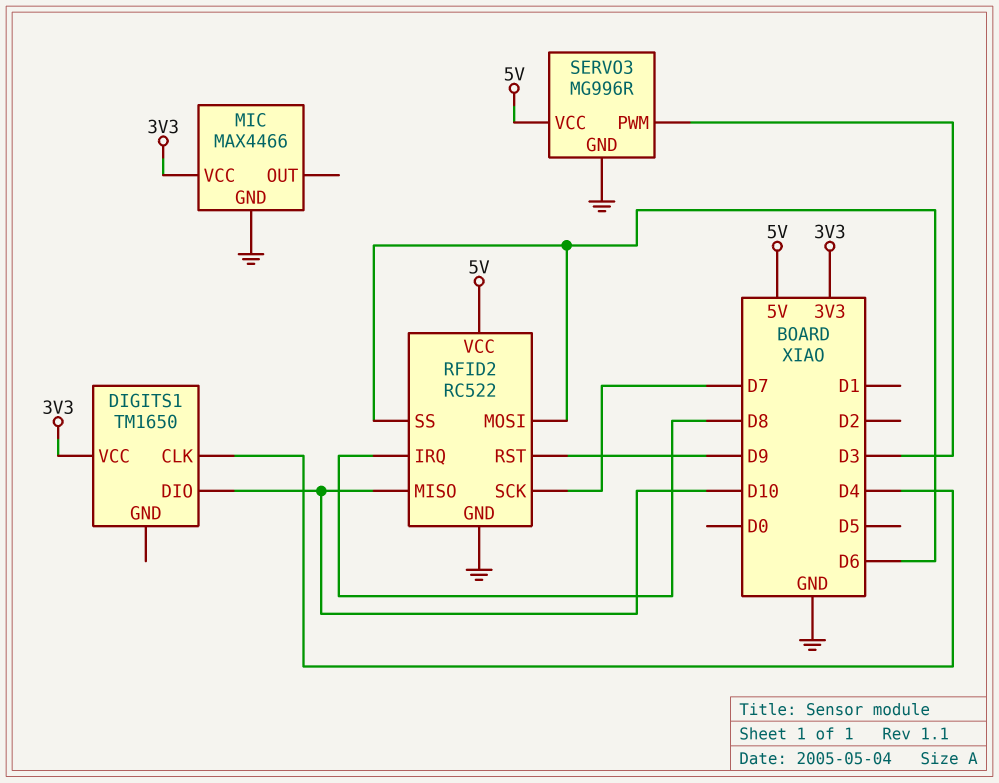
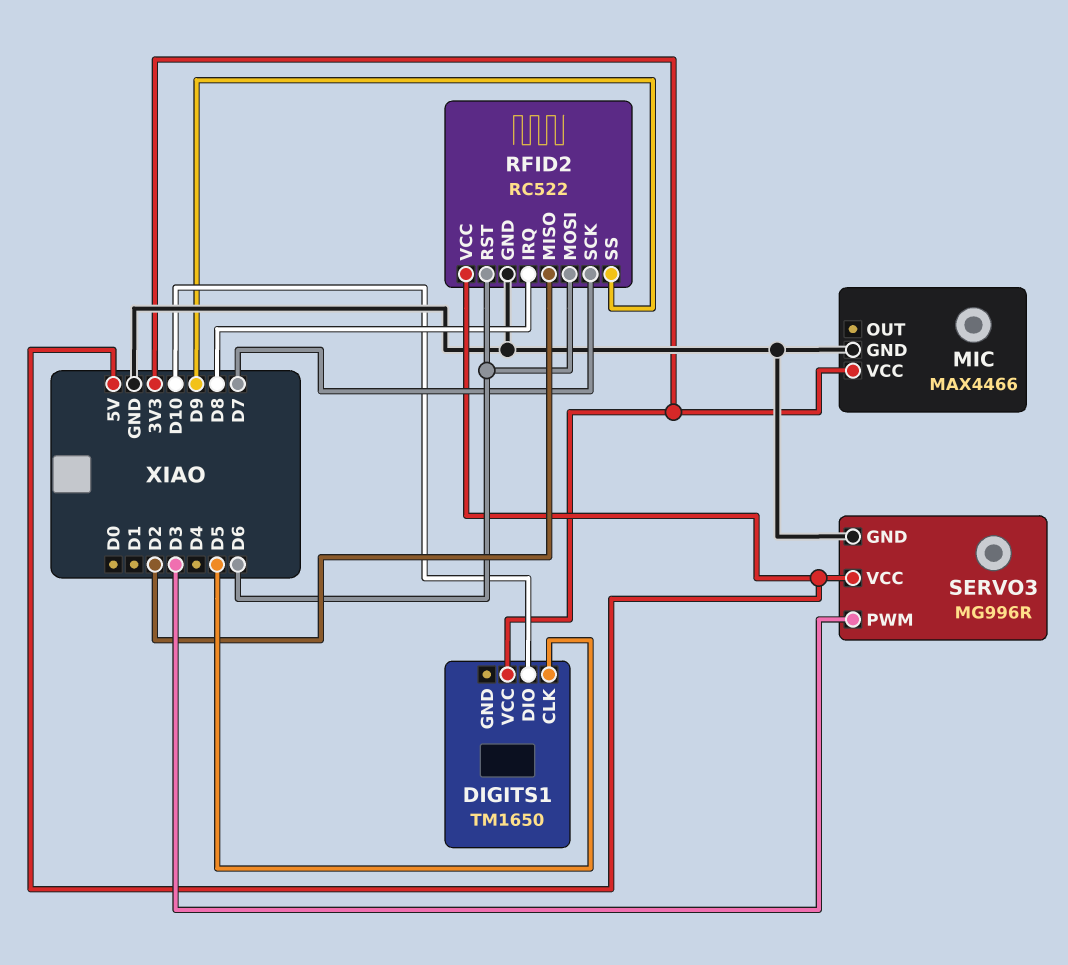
DIGITS1 pin CLK: D4 -> D5
RFID2 pin MISO: D10 -> D2
RFID2 pin RST: D9 -> D6
RFID2 pin SS: D6 -> D9

